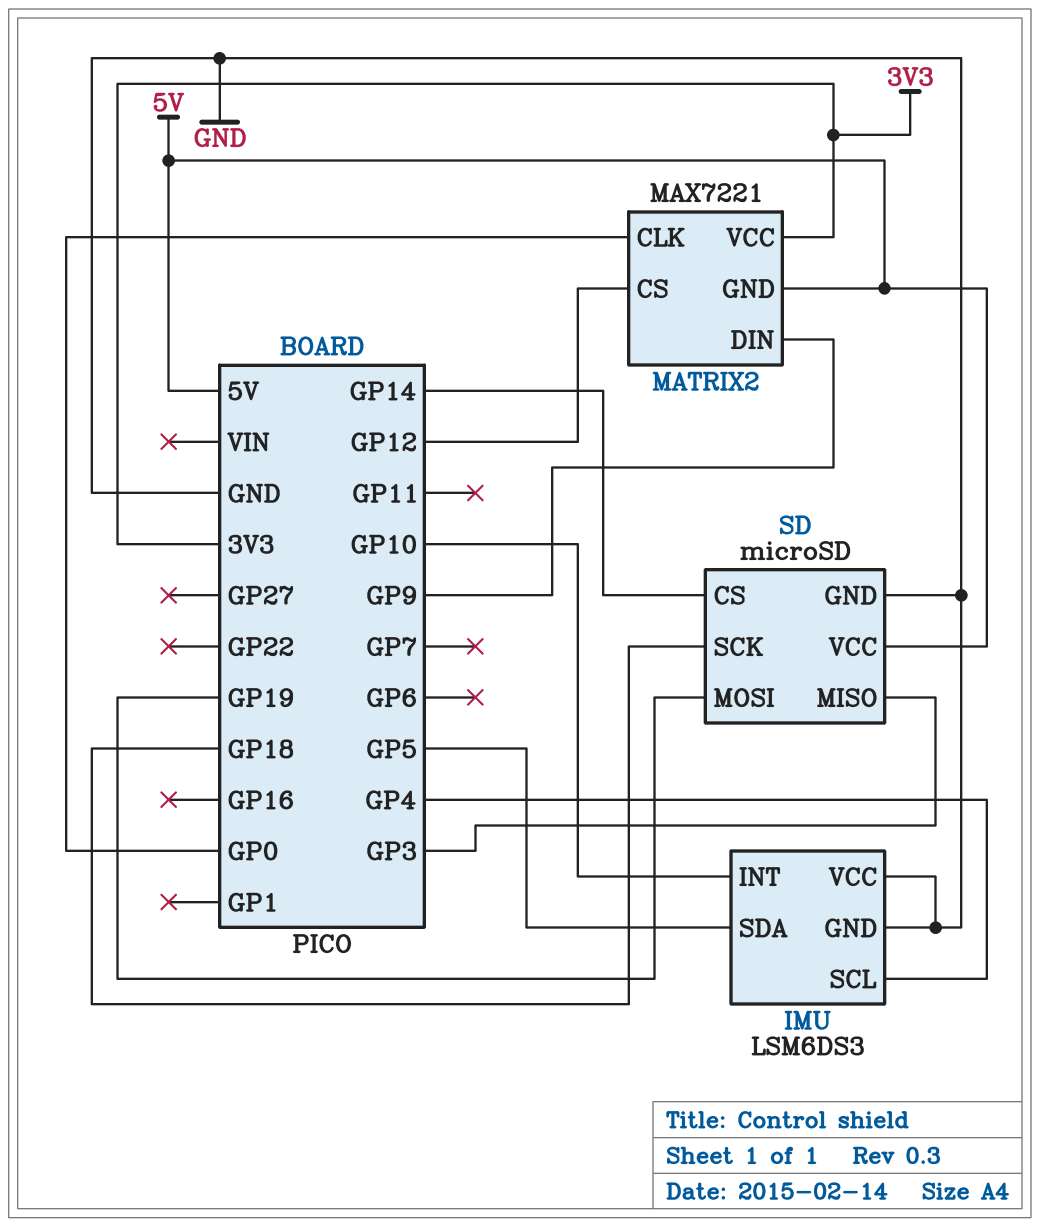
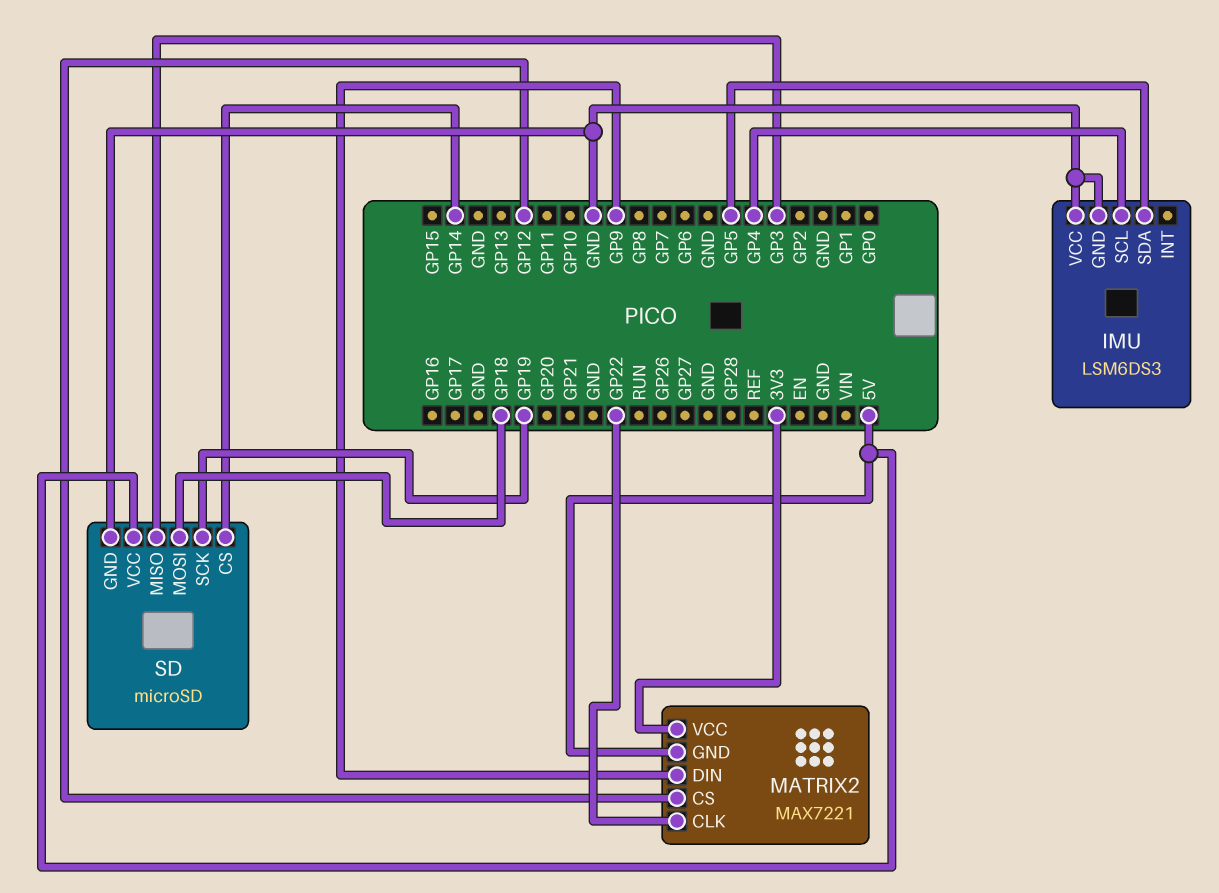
IMU pin INT: GP10 -> none
MATRIX2 pin CLK: GP0 -> GP22
SD pin MOSI: GP19 -> GP18
SD pin SCK: GP18 -> GP19

